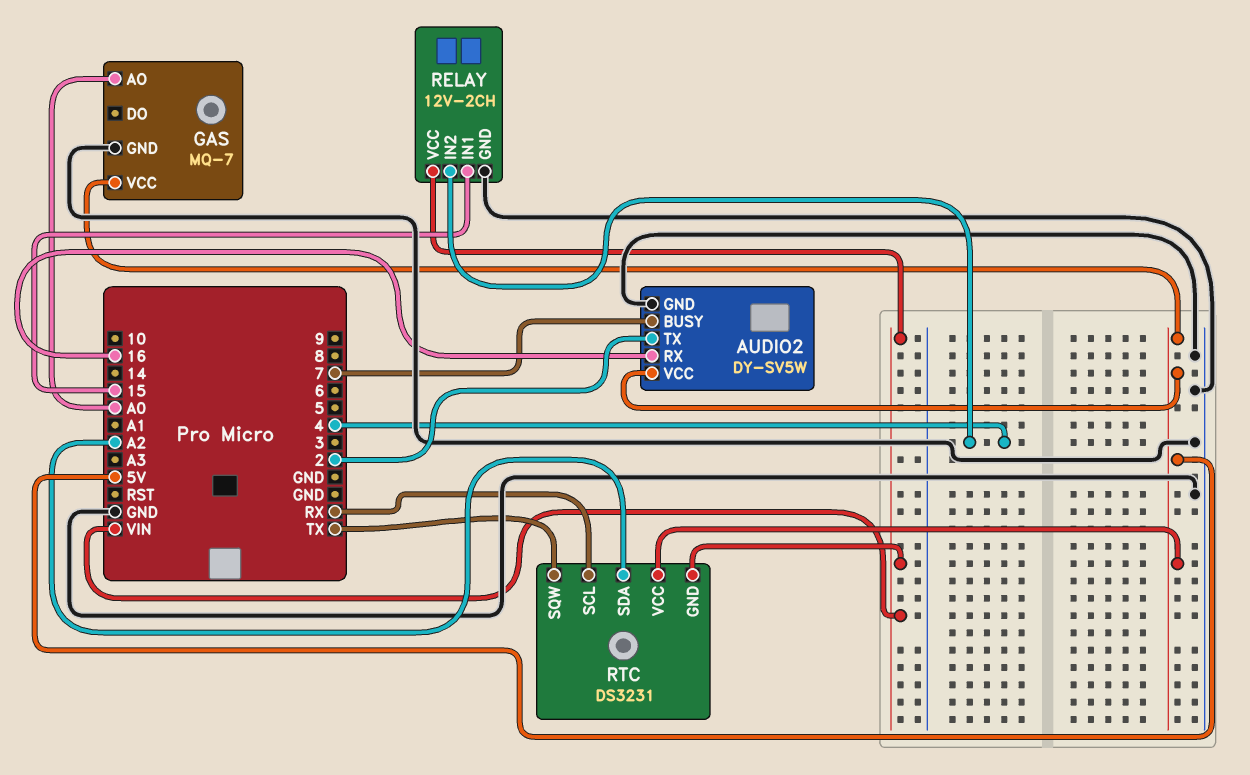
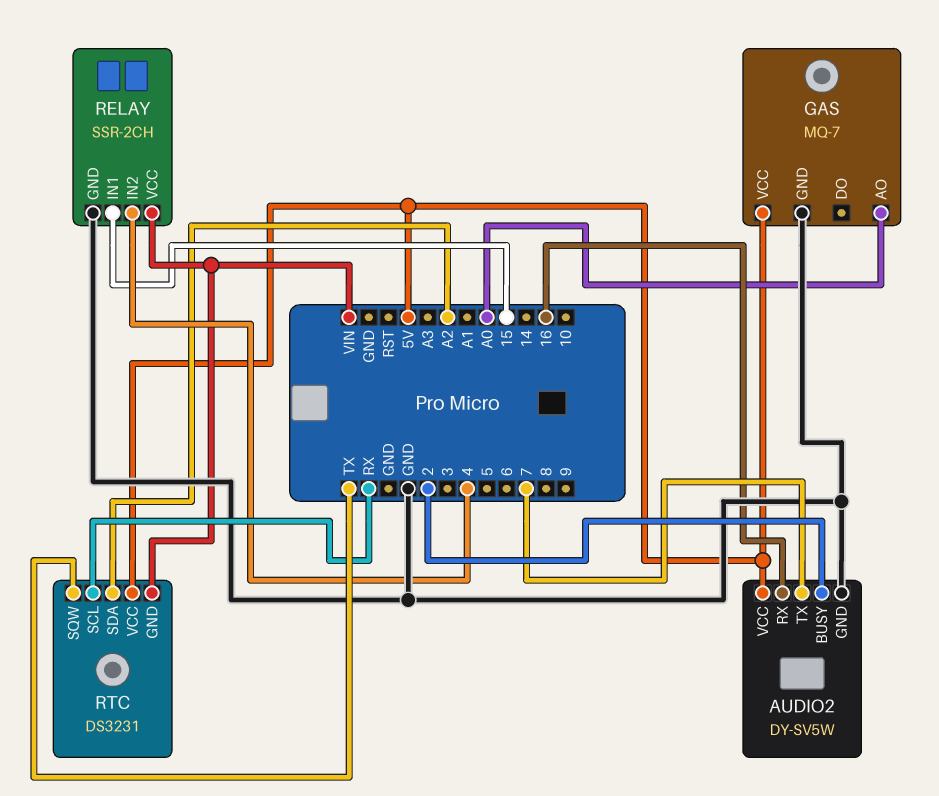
AUDIO2 pin BUSY: 7 -> 2
AUDIO2 pin TX: 2 -> 7
RELAY: 12V-2CH -> SSR-2CH

